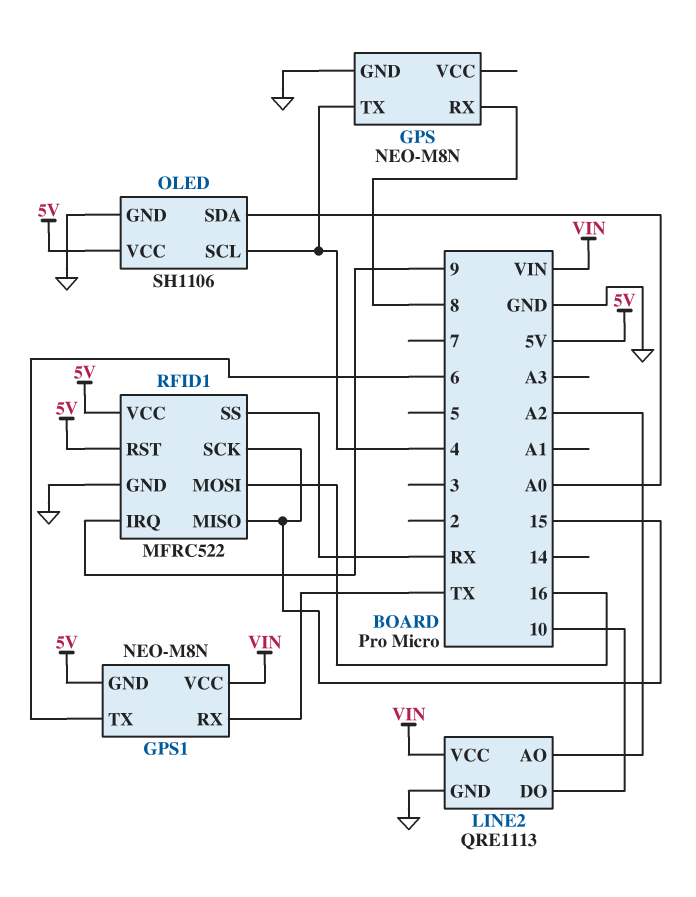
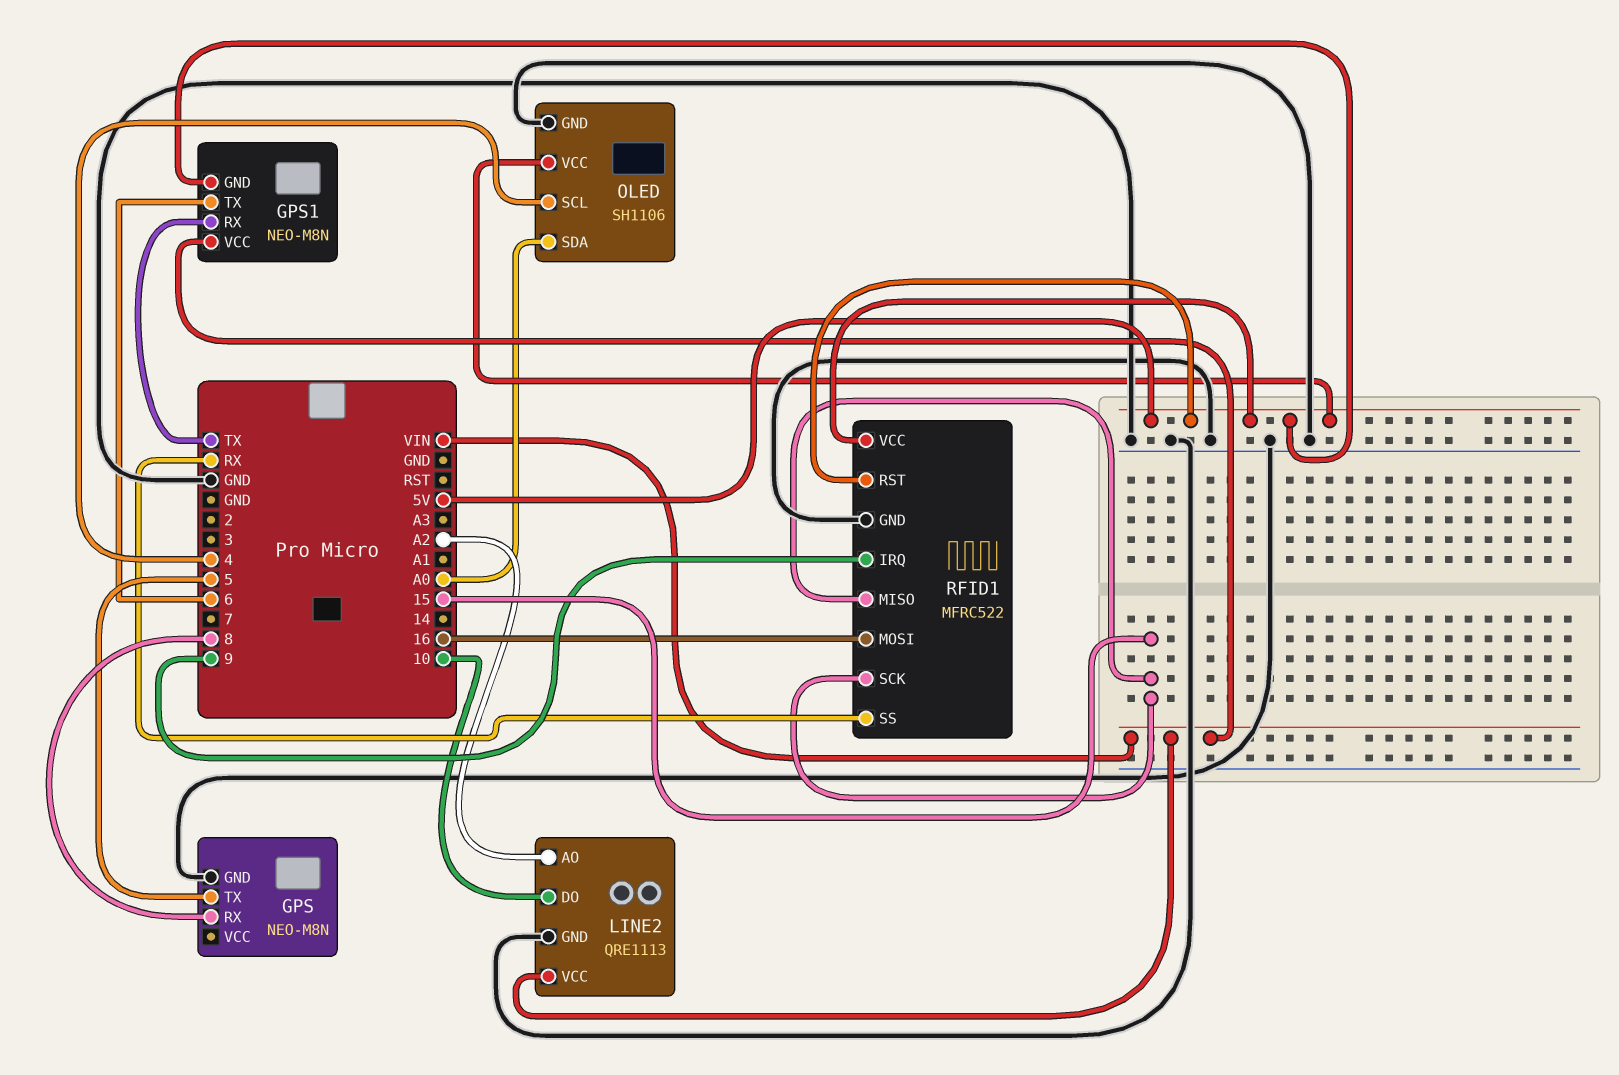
GPS pin TX: 4 -> 5

